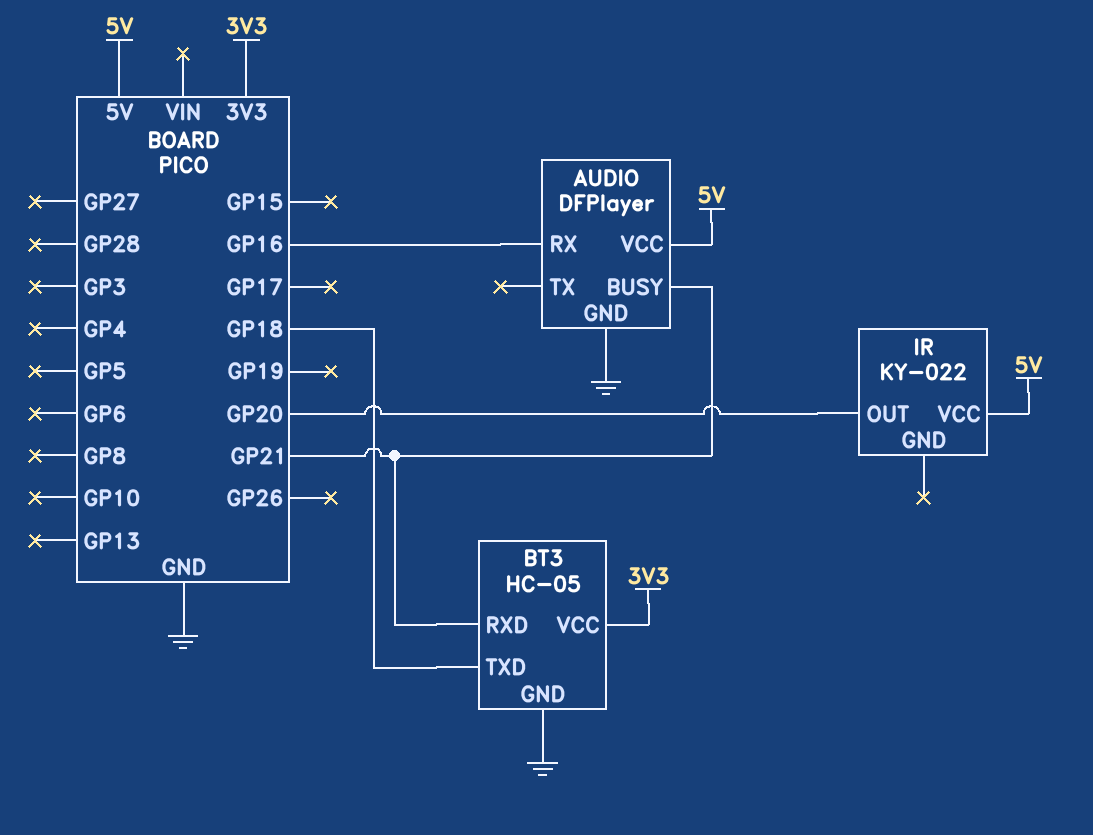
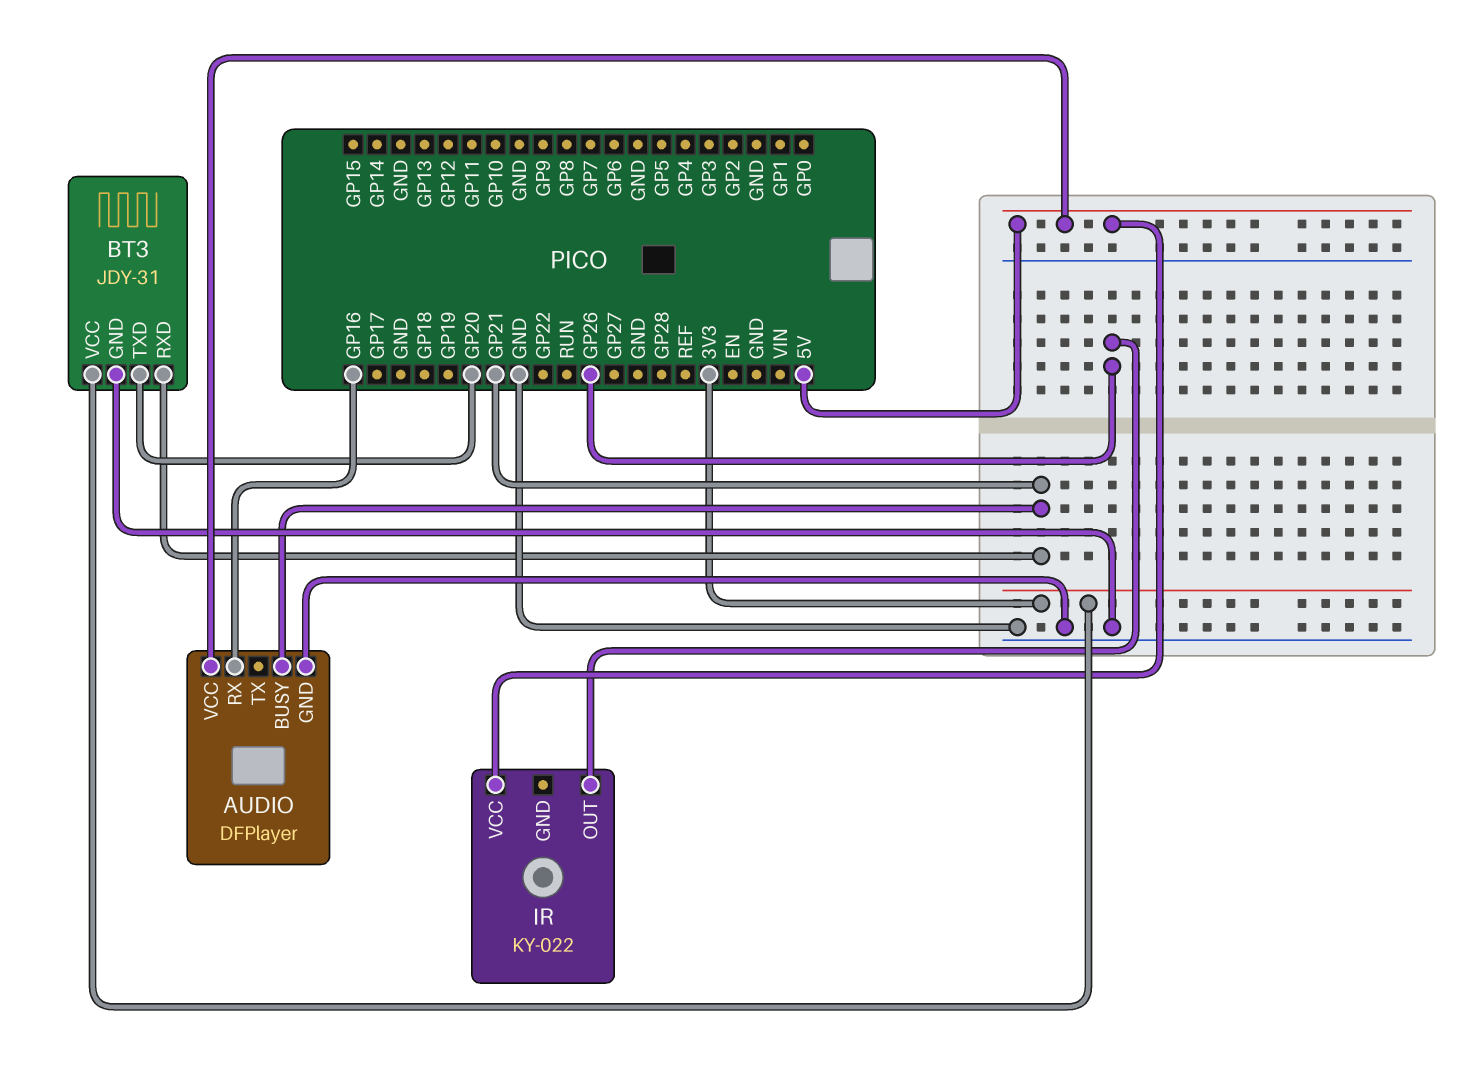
BT3: HC-05 -> JDY-31
BT3 pin TXD: GP18 -> GP20
IR pin OUT: GP20 -> GP26

